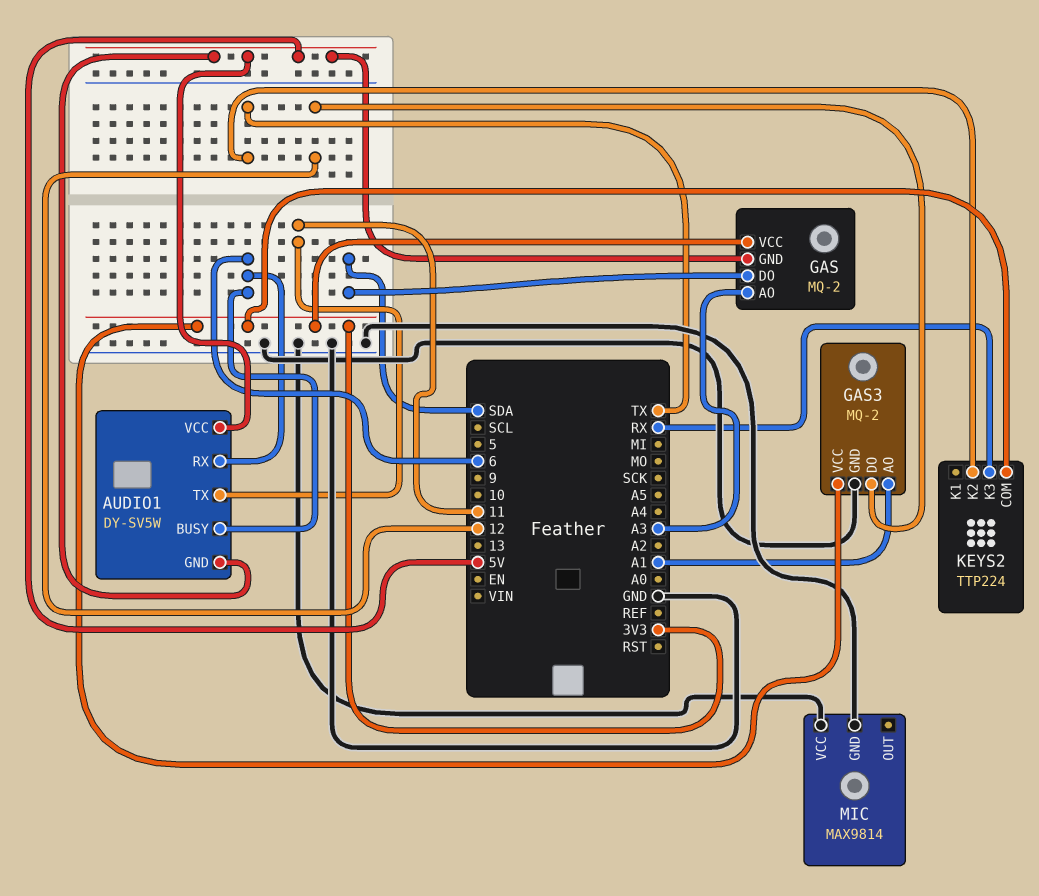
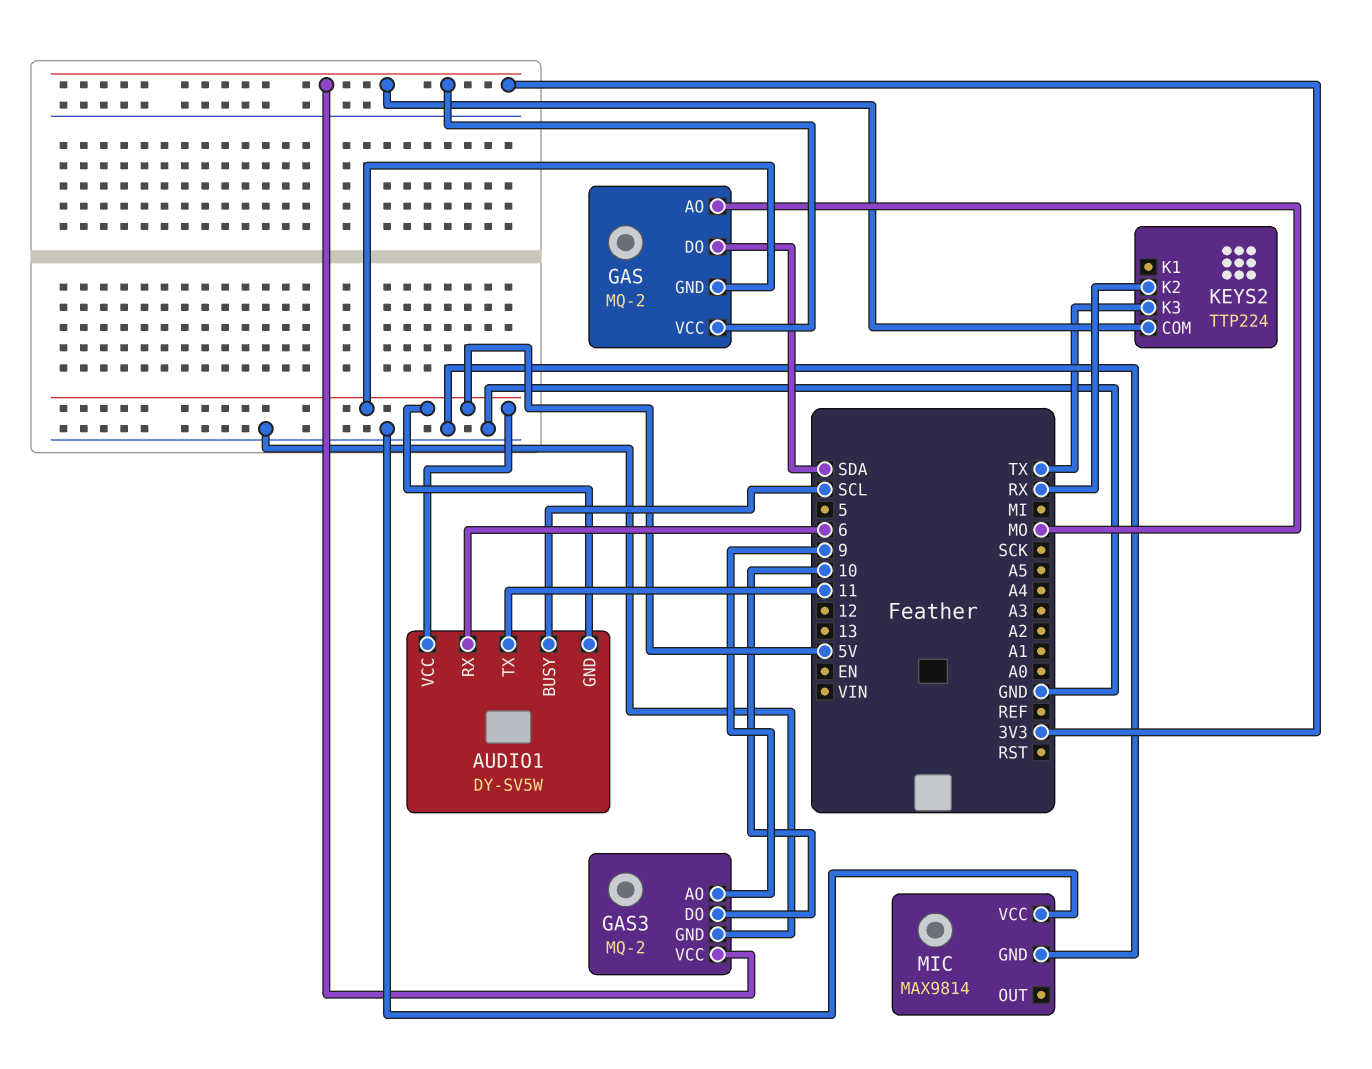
AUDIO1 pin BUSY: 6 -> SCL
GAS pin AO: A3 -> MO
GAS3 pin AO: A1 -> 9
GAS3 pin DO: 12 -> 10
KEYS2 pin K2: TX -> RX
KEYS2 pin K3: RX -> TX

